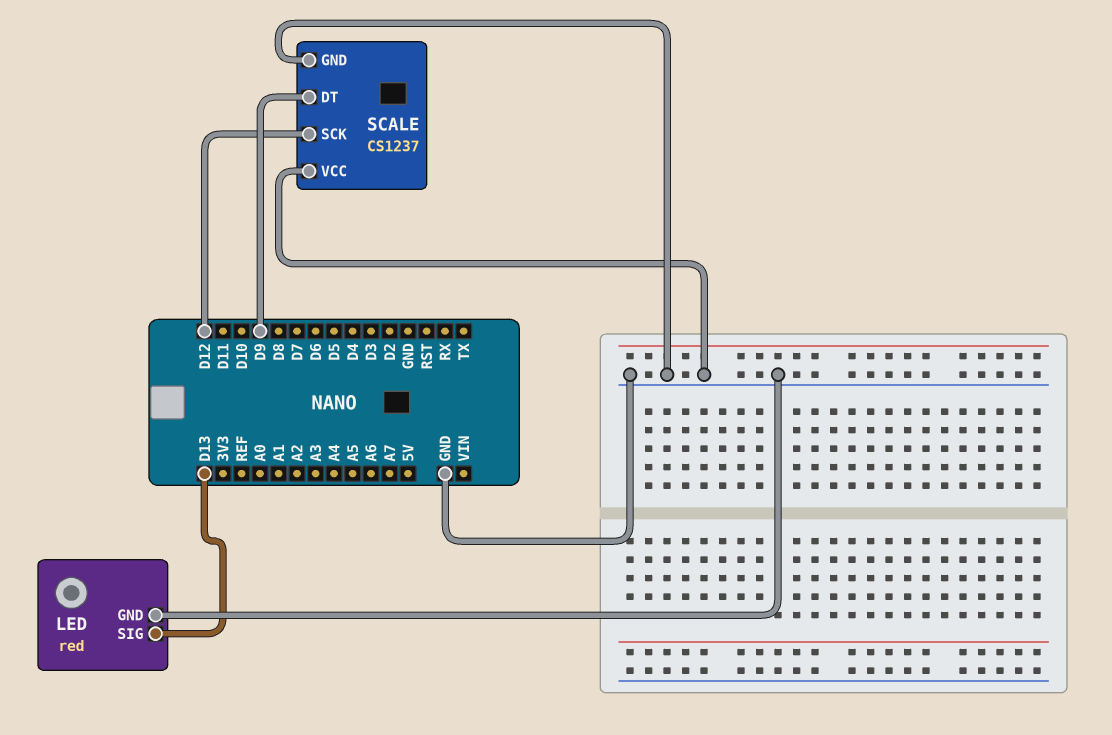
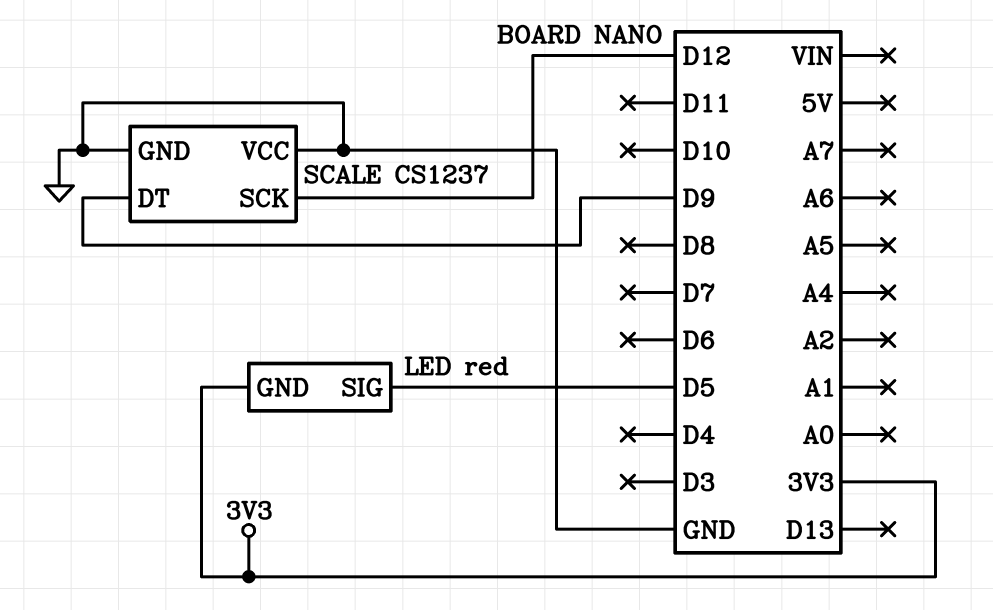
LED pin GND: GND -> 3V3
LED pin SIG: D13 -> D5

